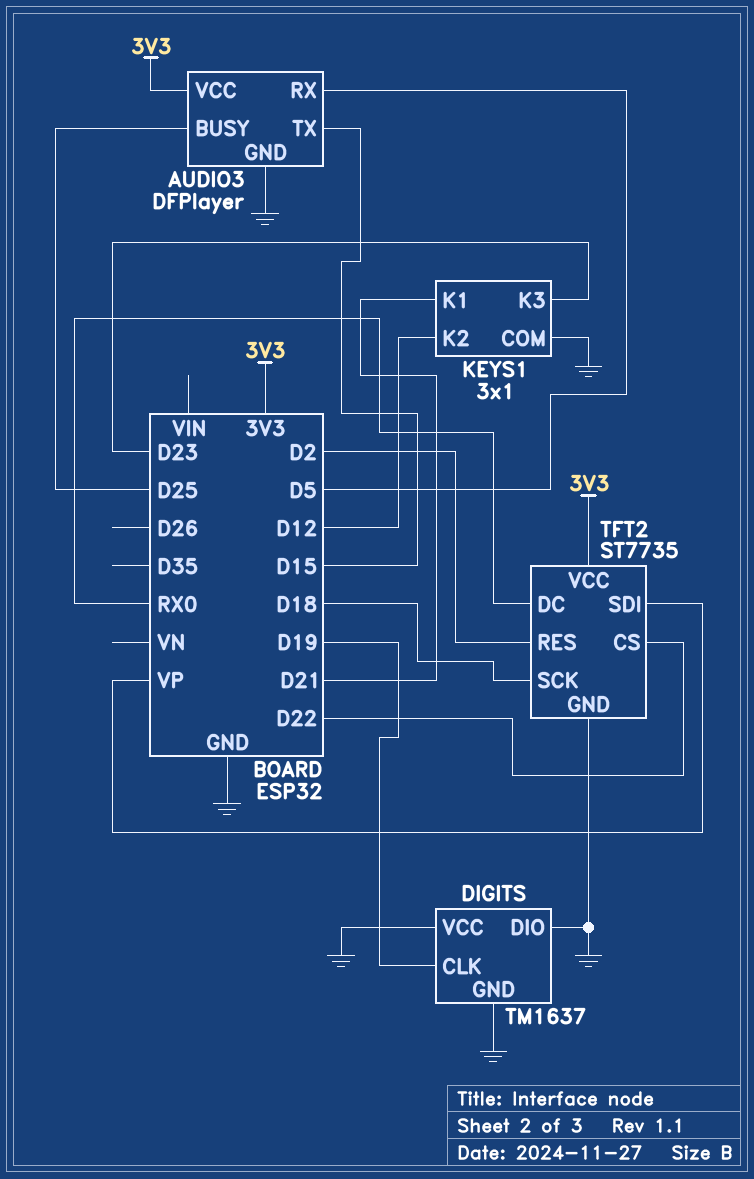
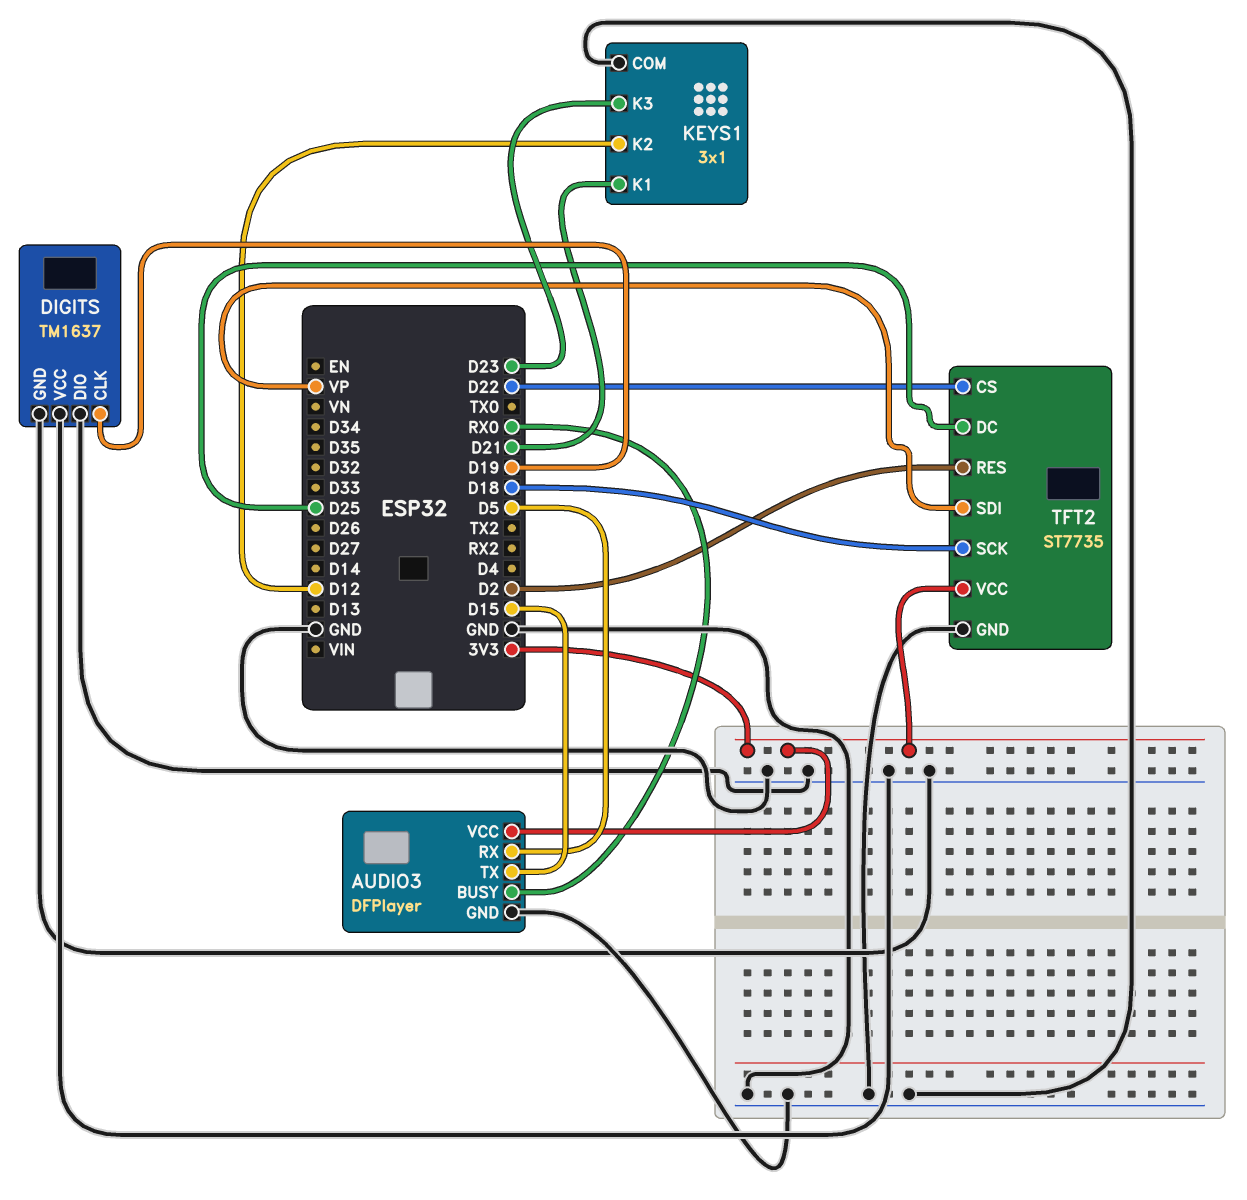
AUDIO3 pin BUSY: D25 -> RX0
TFT2 pin DC: RX0 -> D25

